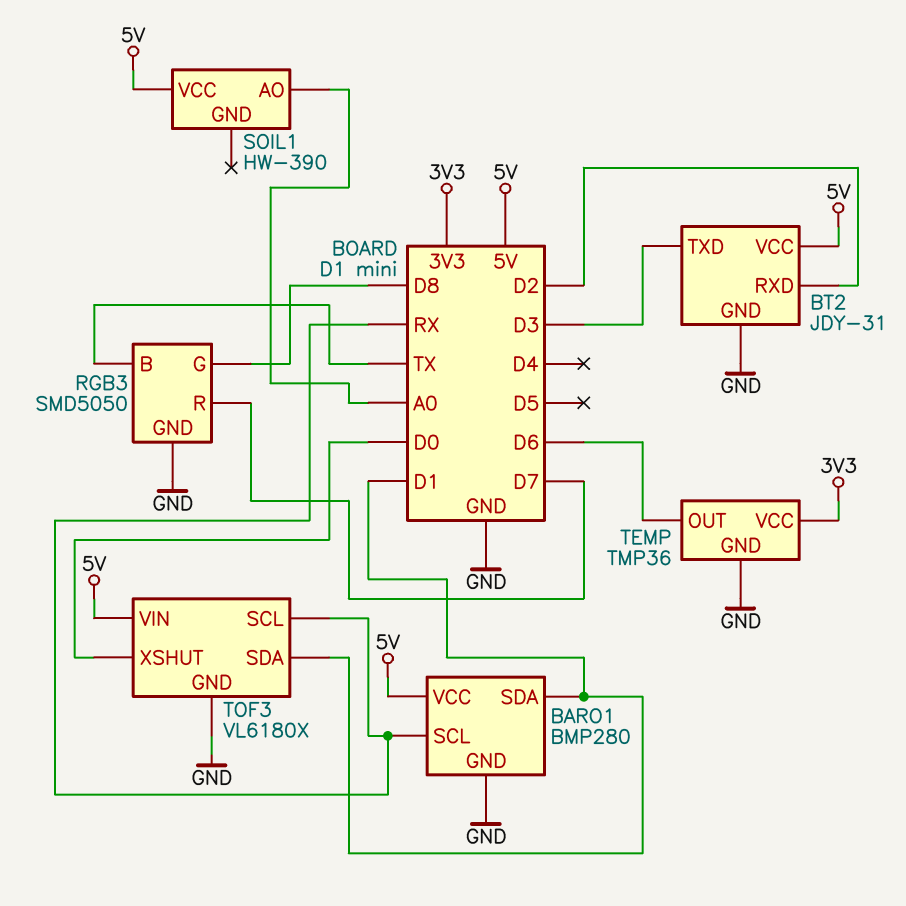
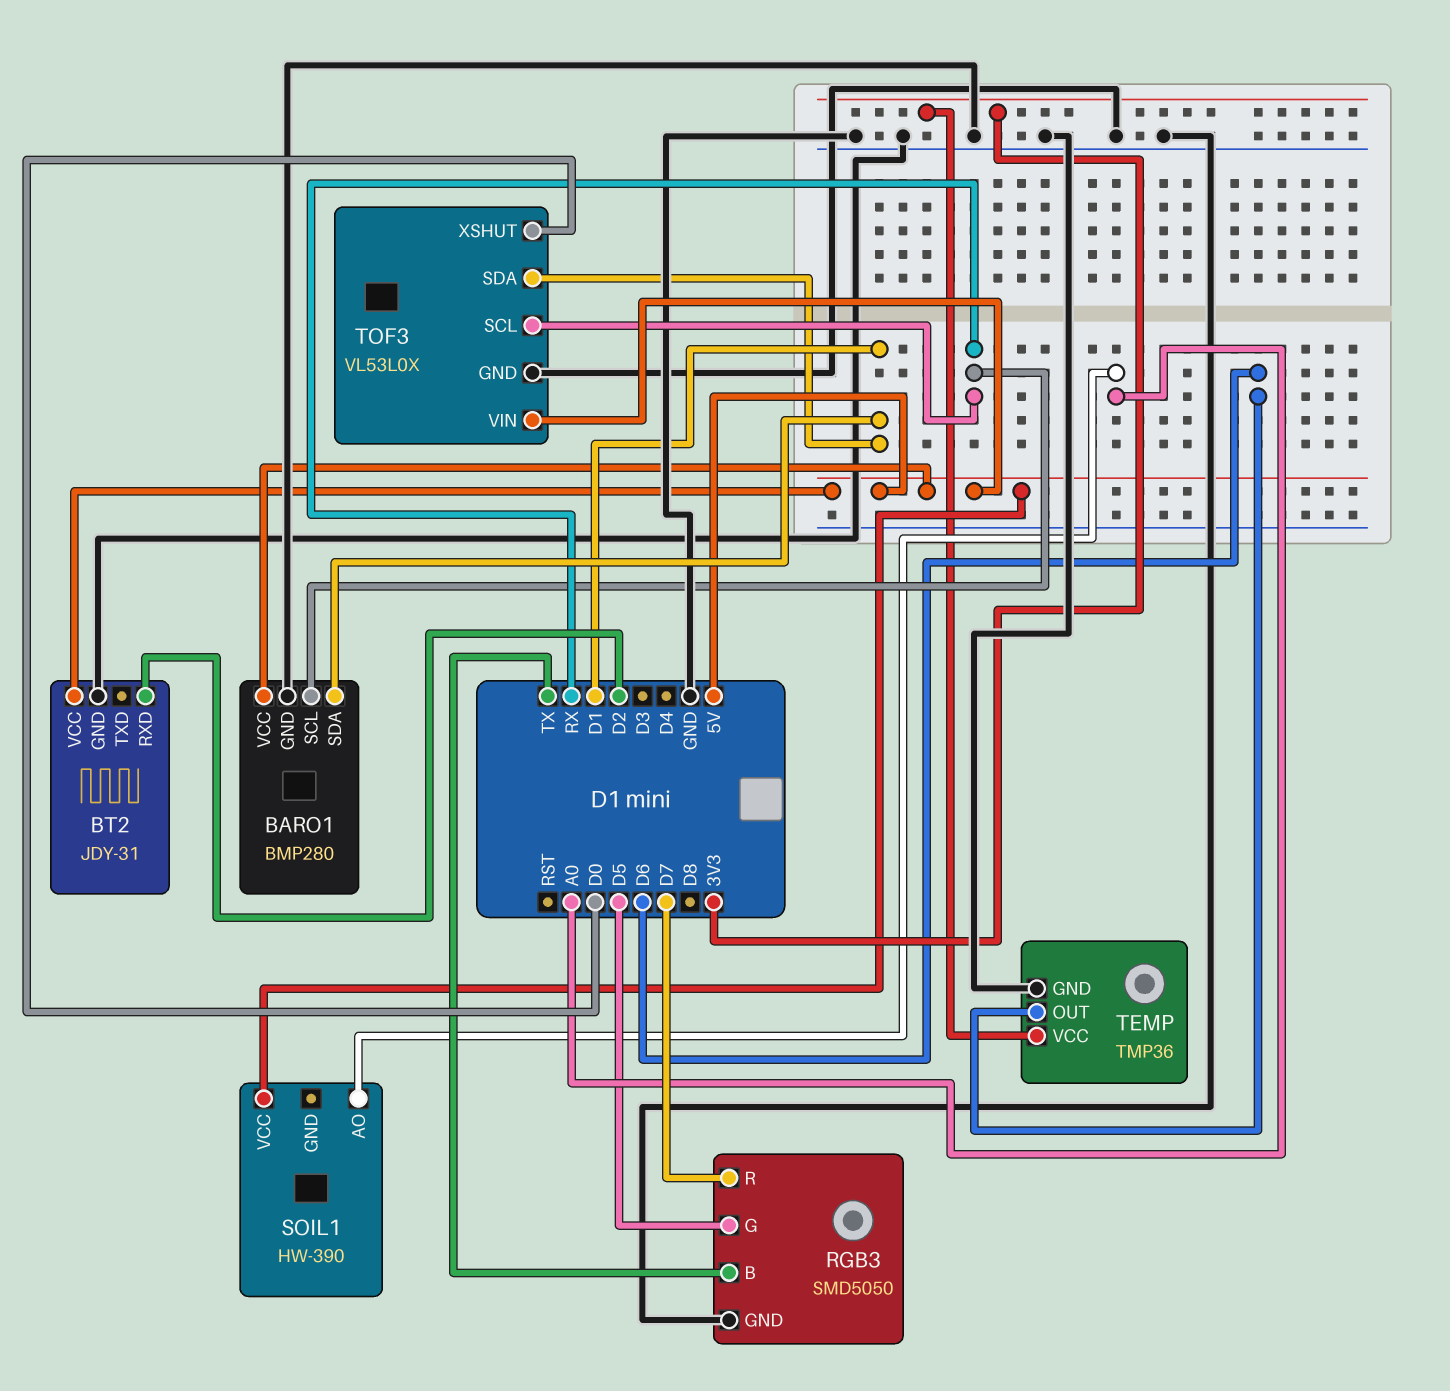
BT2 pin TXD: D3 -> none
RGB3 pin G: D8 -> D5
TOF3: VL6180X -> VL53L0X

